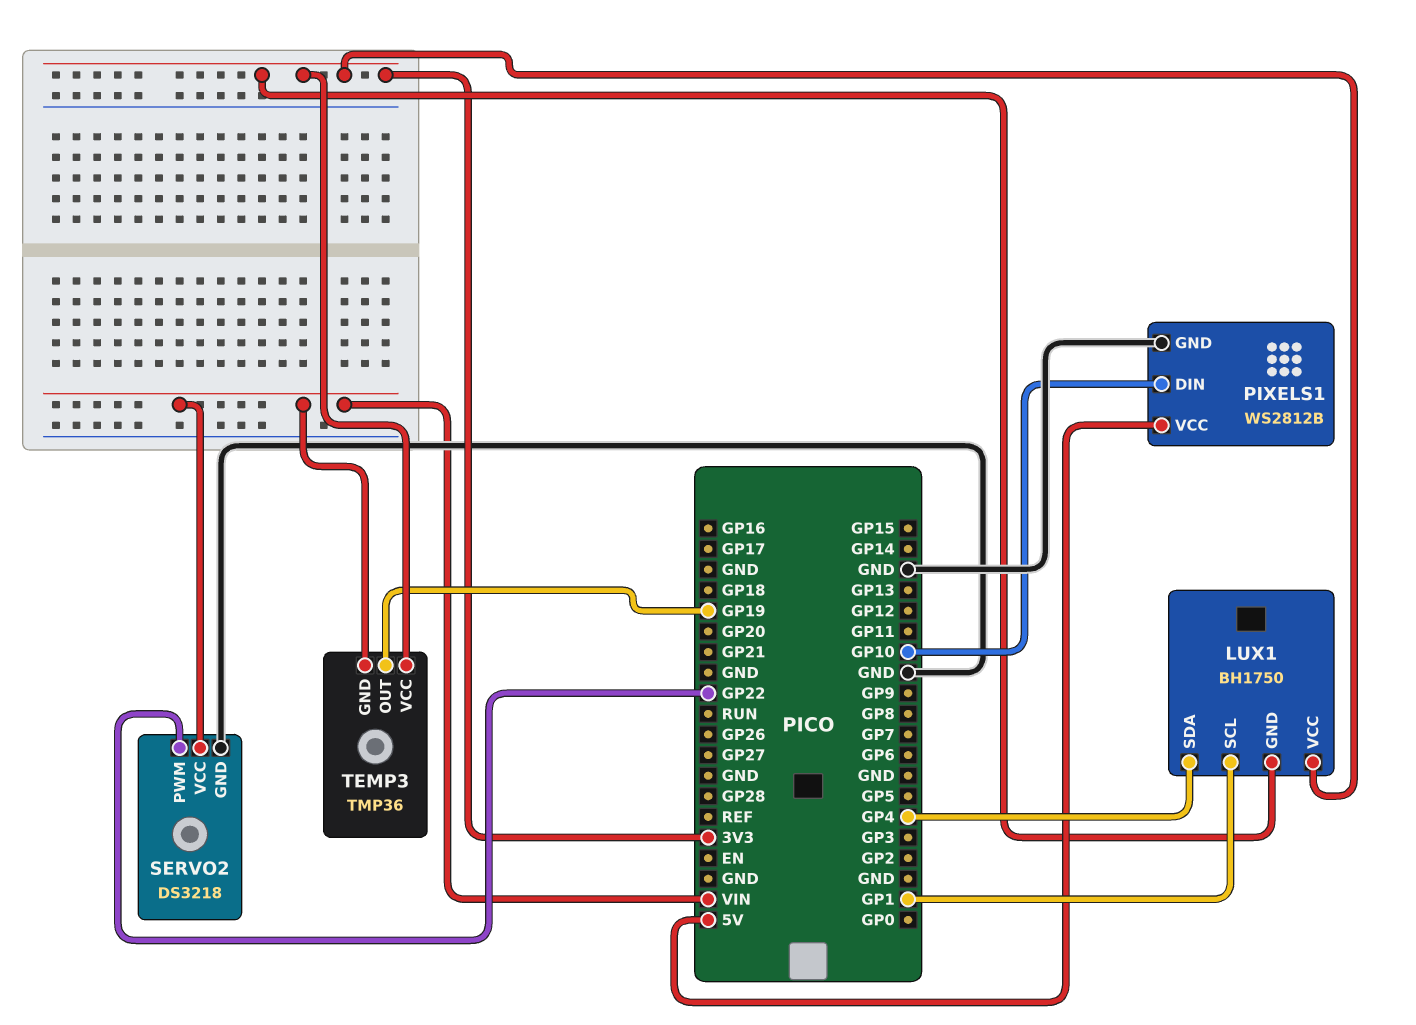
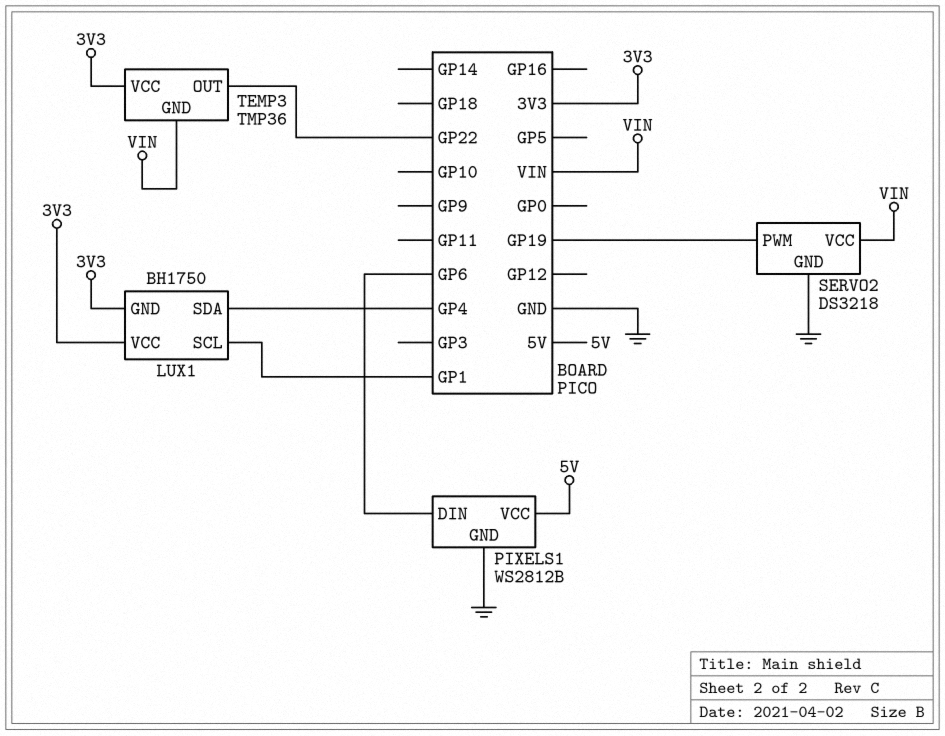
PIXELS1 pin DIN: GP10 -> GP6
SERVO2 pin PWM: GP22 -> GP19
TEMP3 pin OUT: GP19 -> GP22

